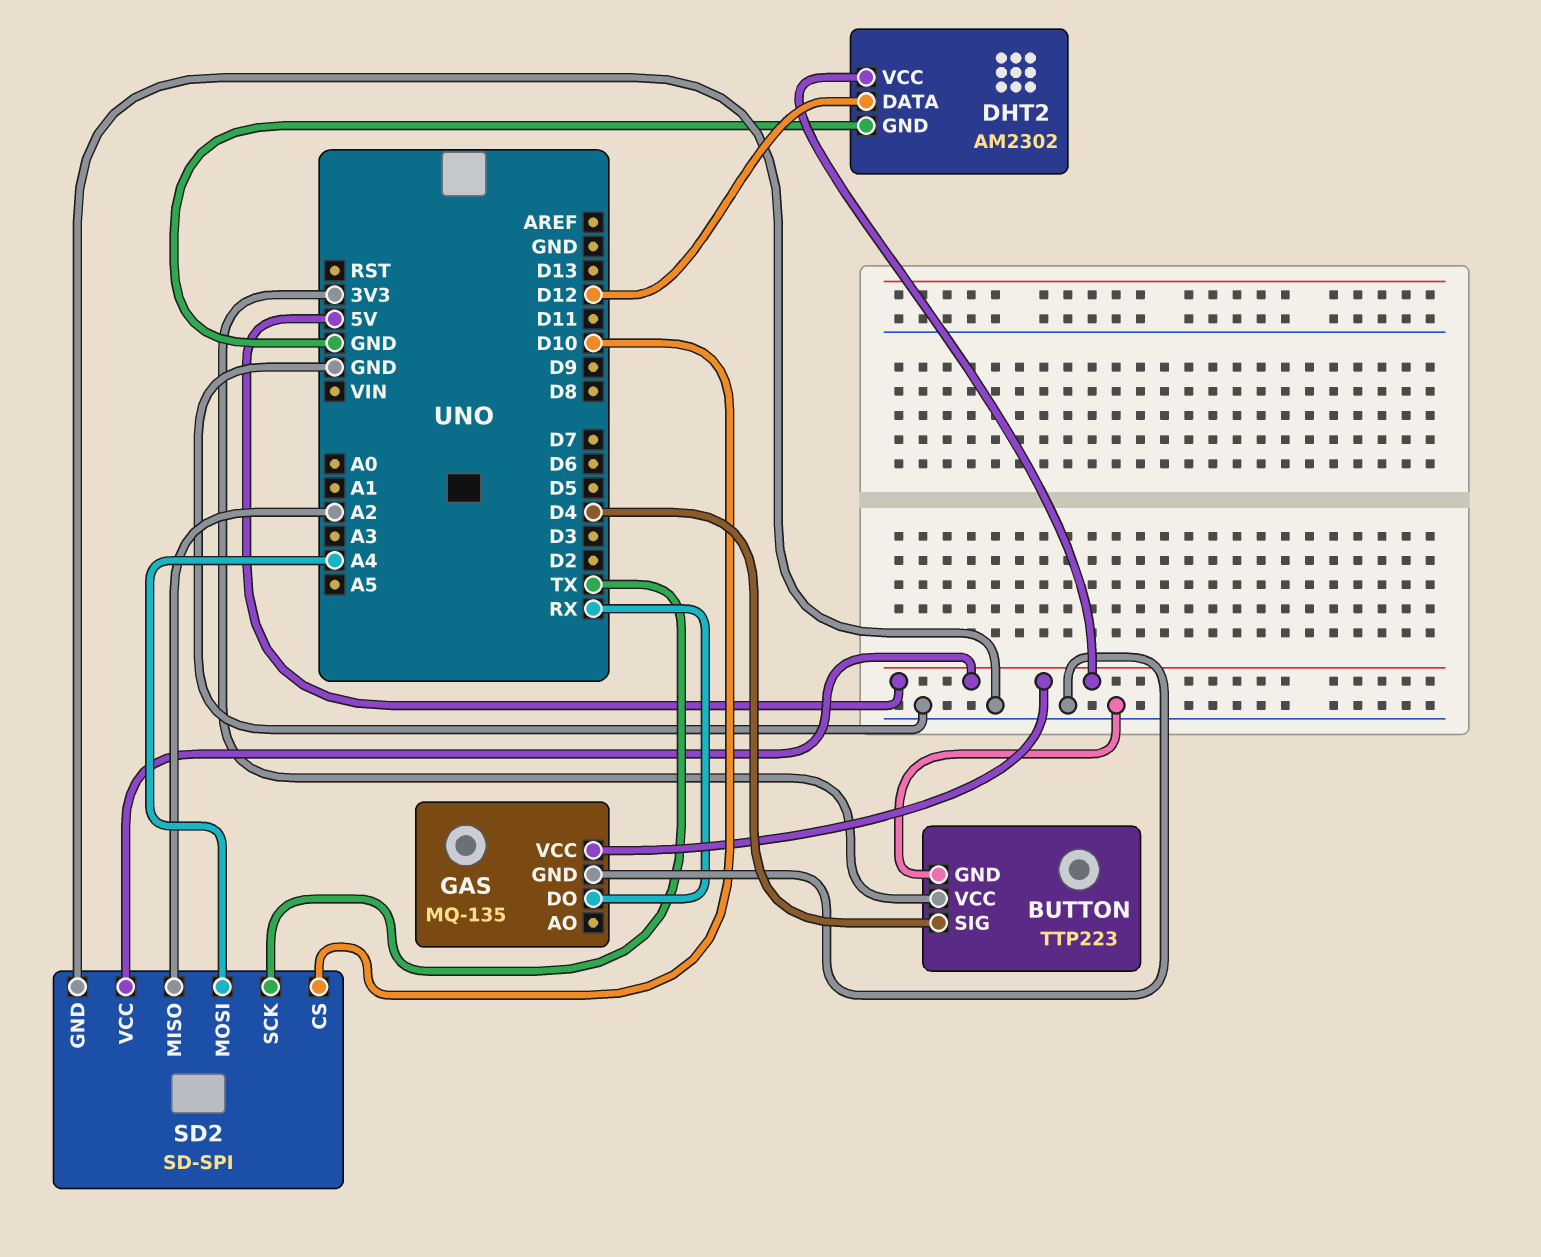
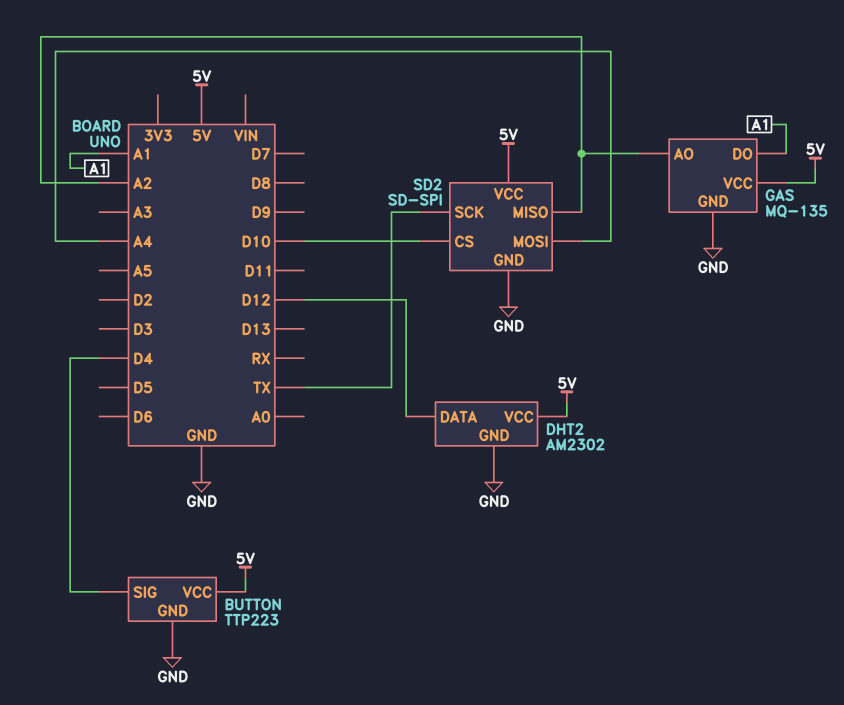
BUTTON pin VCC: 3V3 -> 5V
GAS pin AO: none -> A2
GAS pin DO: RX -> A1

